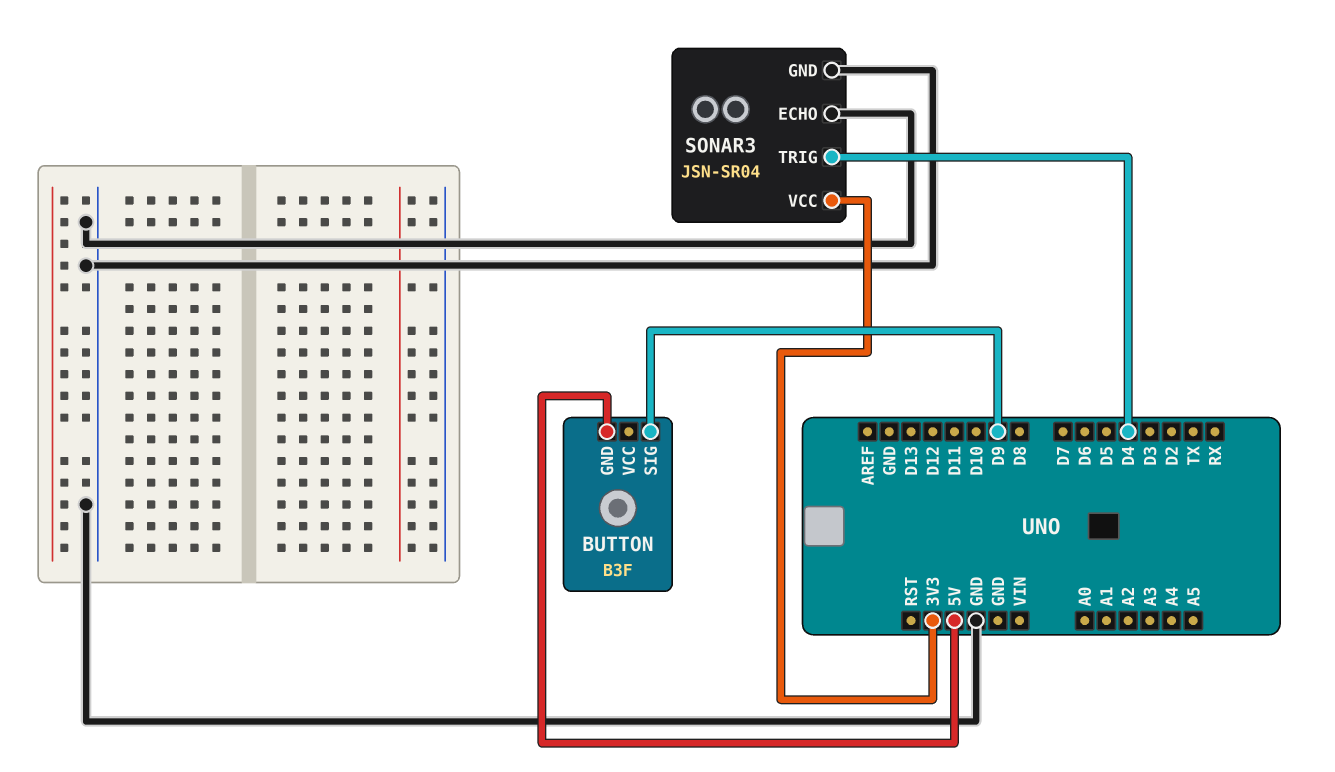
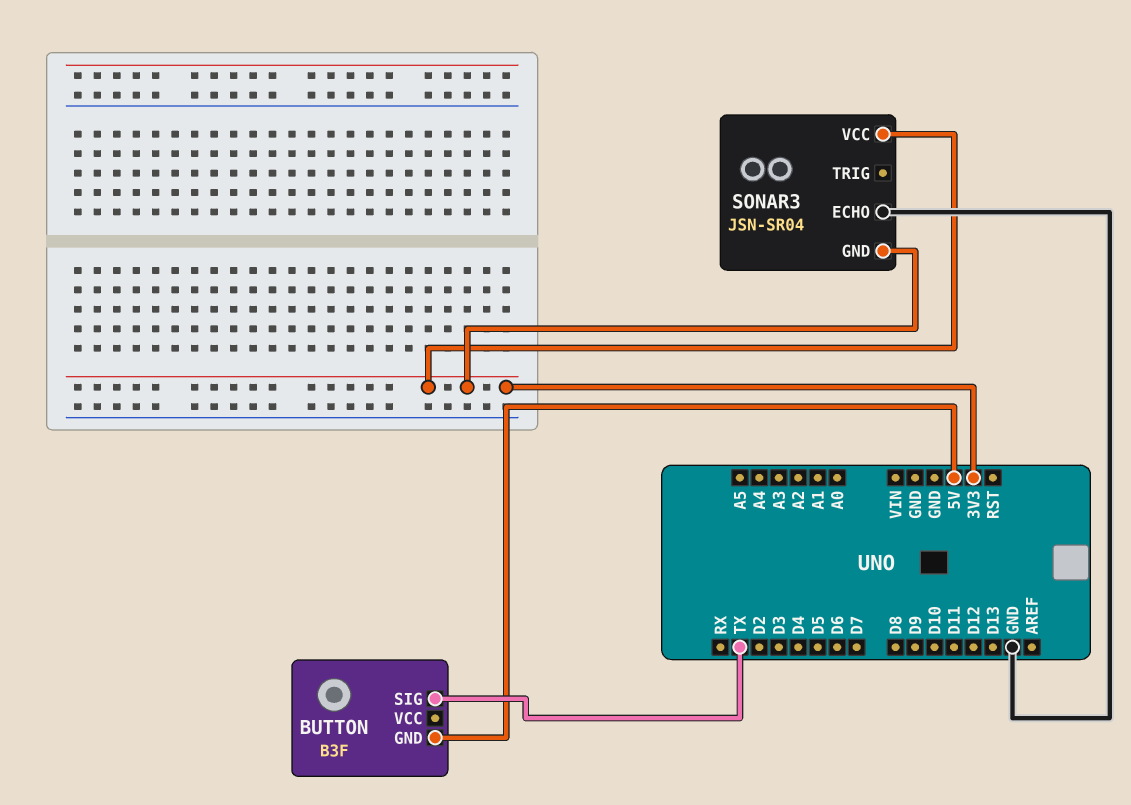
BUTTON pin SIG: D9 -> TX
SONAR3 pin GND: GND -> 3V3
SONAR3 pin TRIG: D4 -> none

